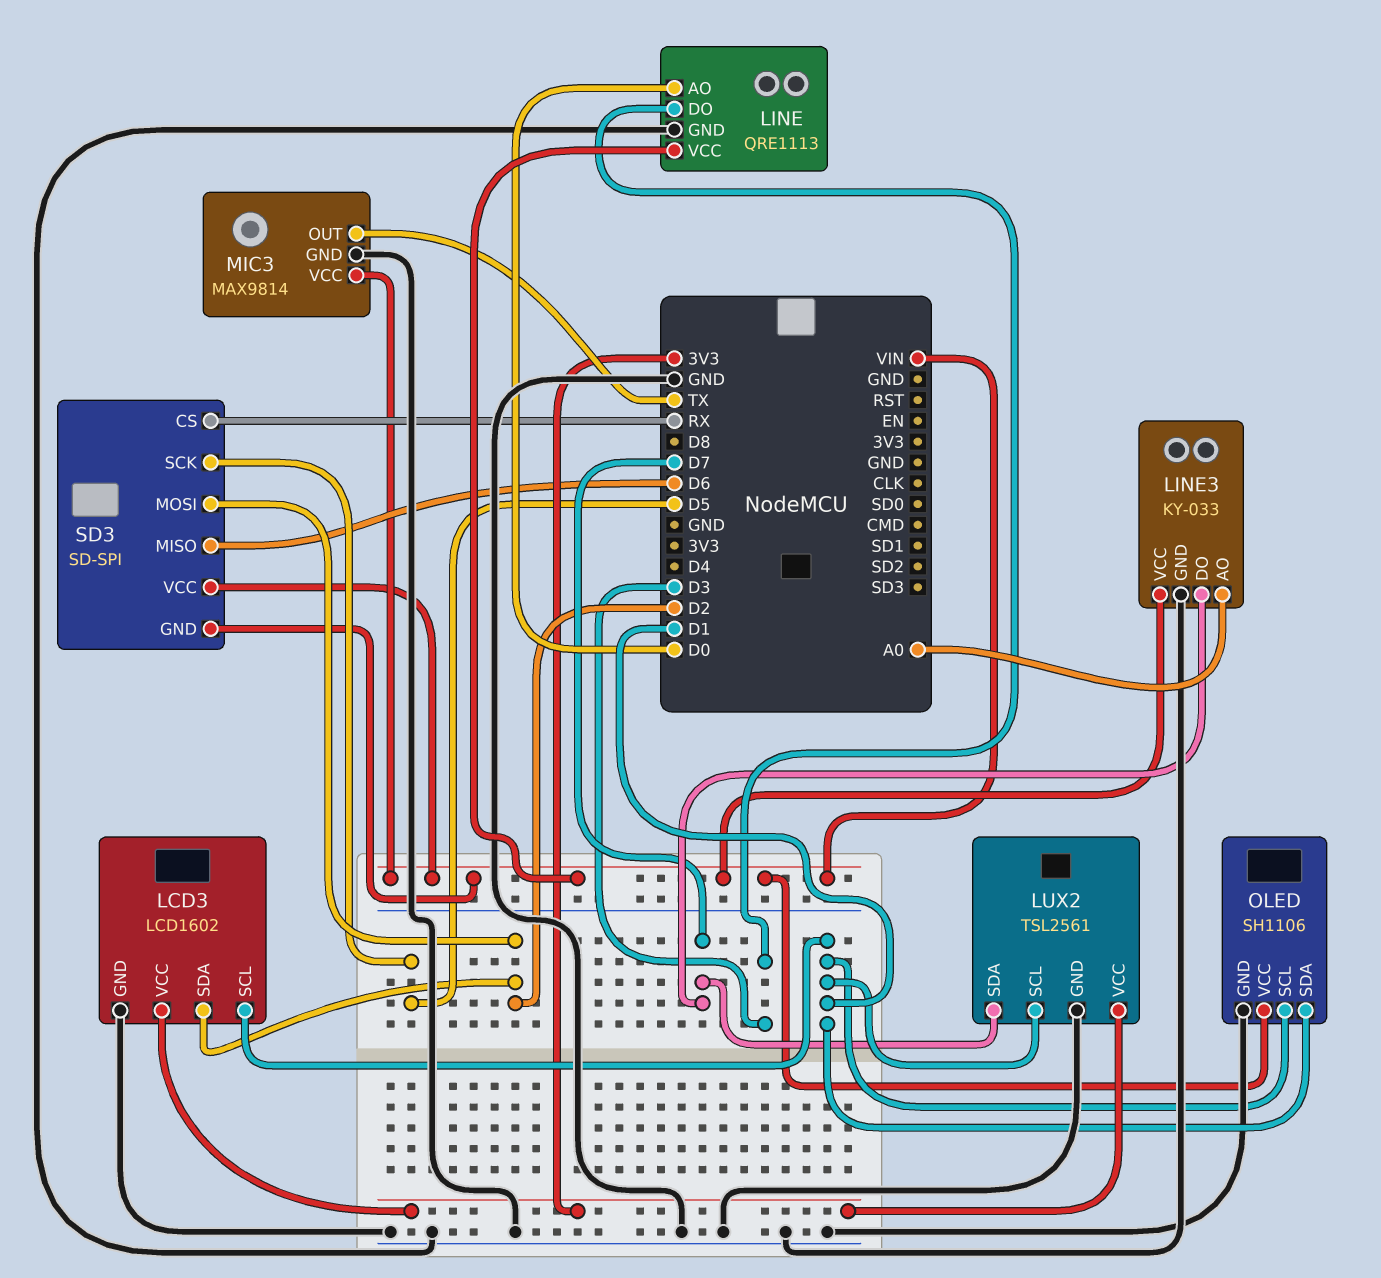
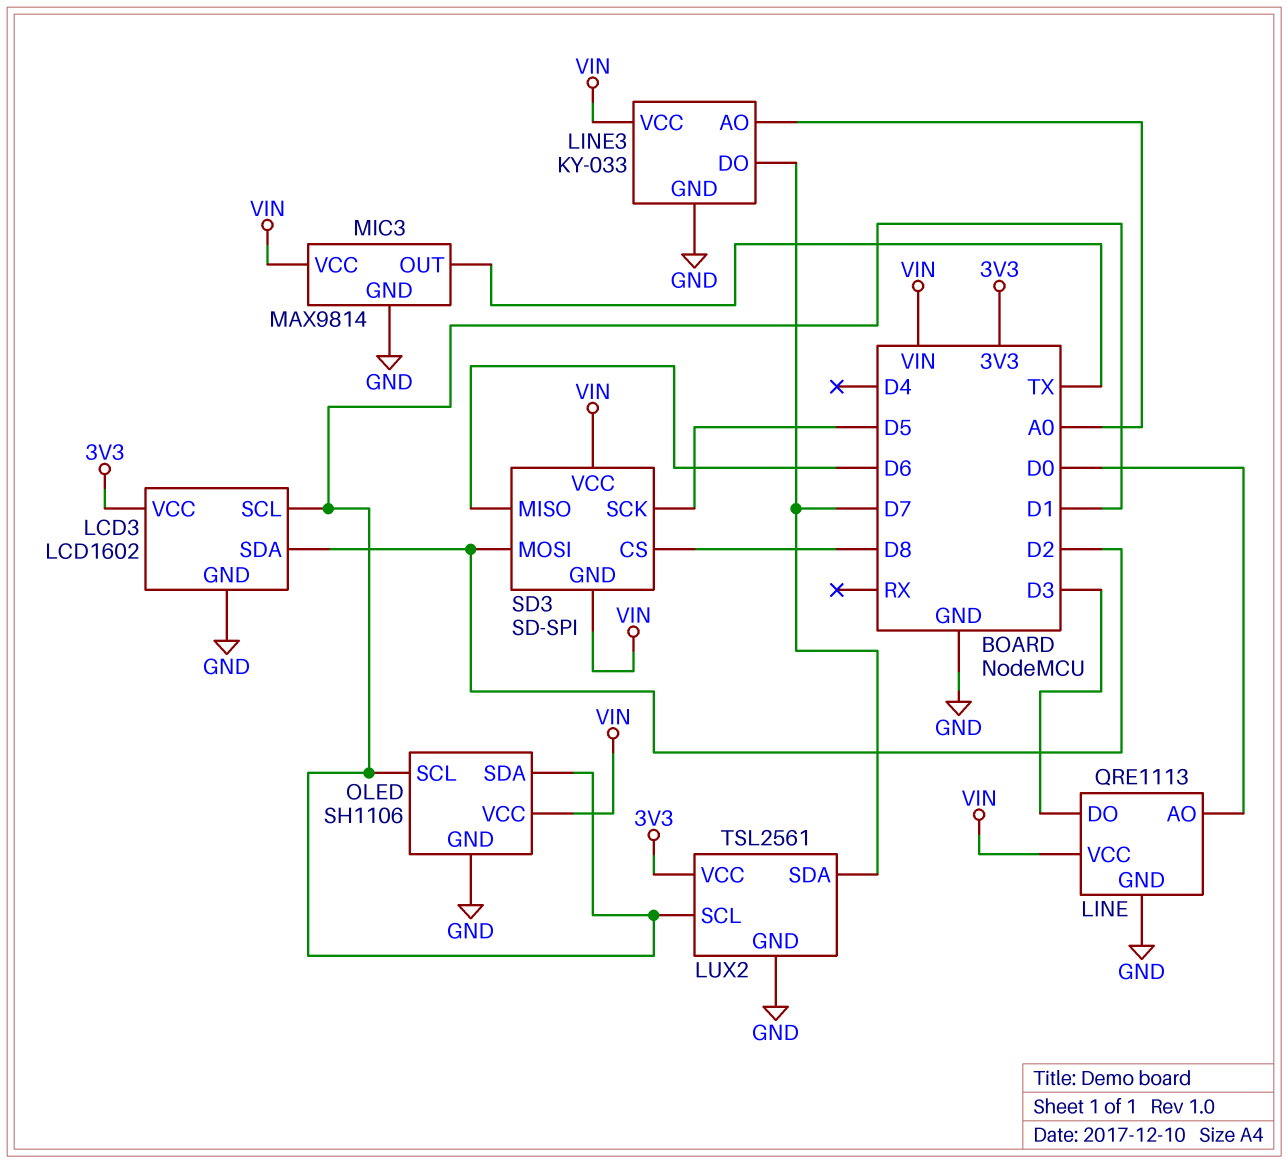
SD3 pin CS: RX -> D8

